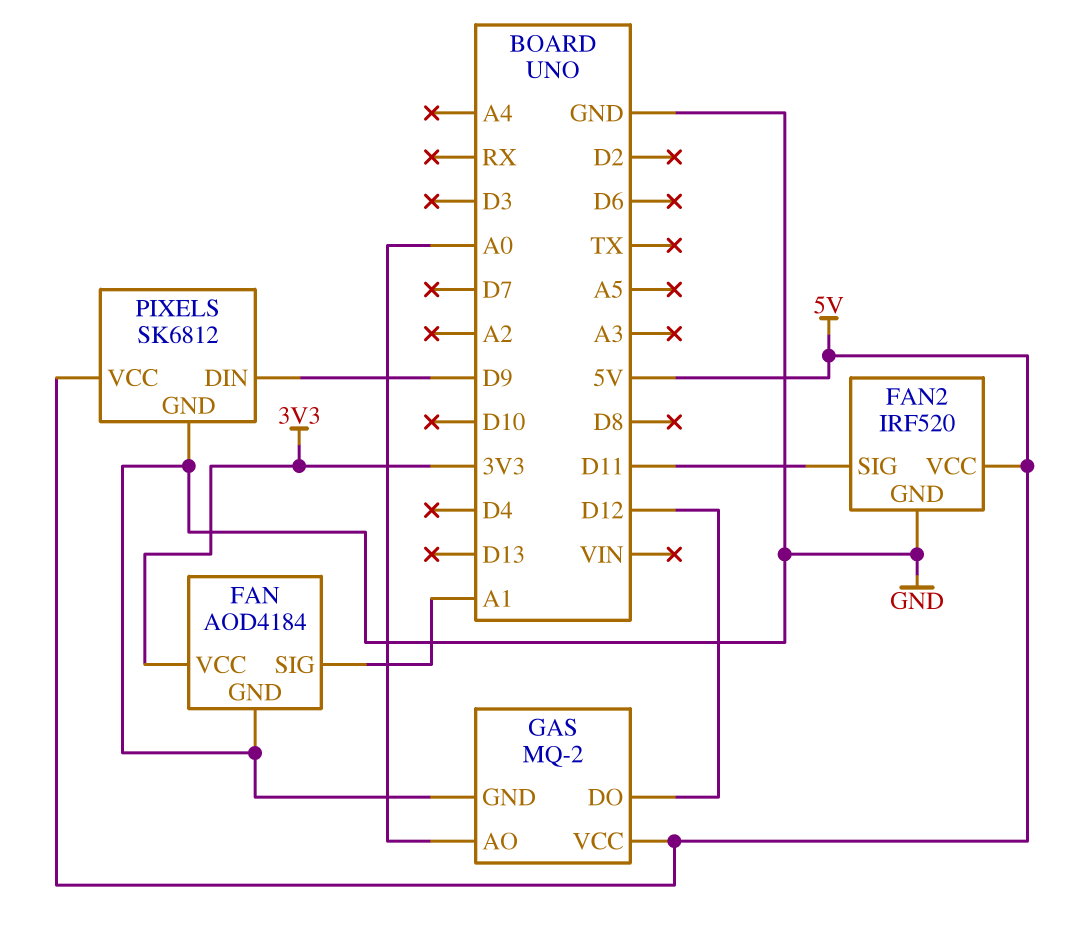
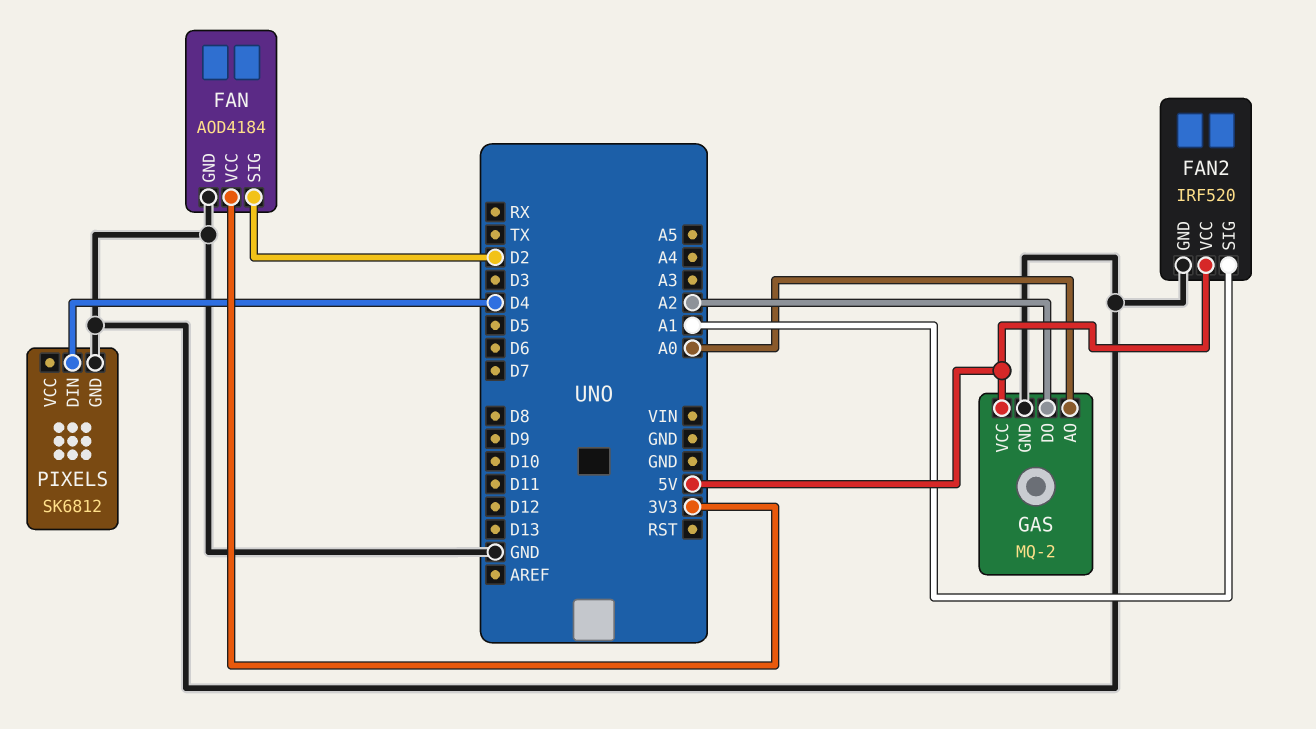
FAN pin SIG: A1 -> D2
FAN2 pin SIG: D11 -> A1
GAS pin DO: D12 -> A2
PIXELS pin DIN: D9 -> D4
PIXELS pin VCC: 5V -> none

